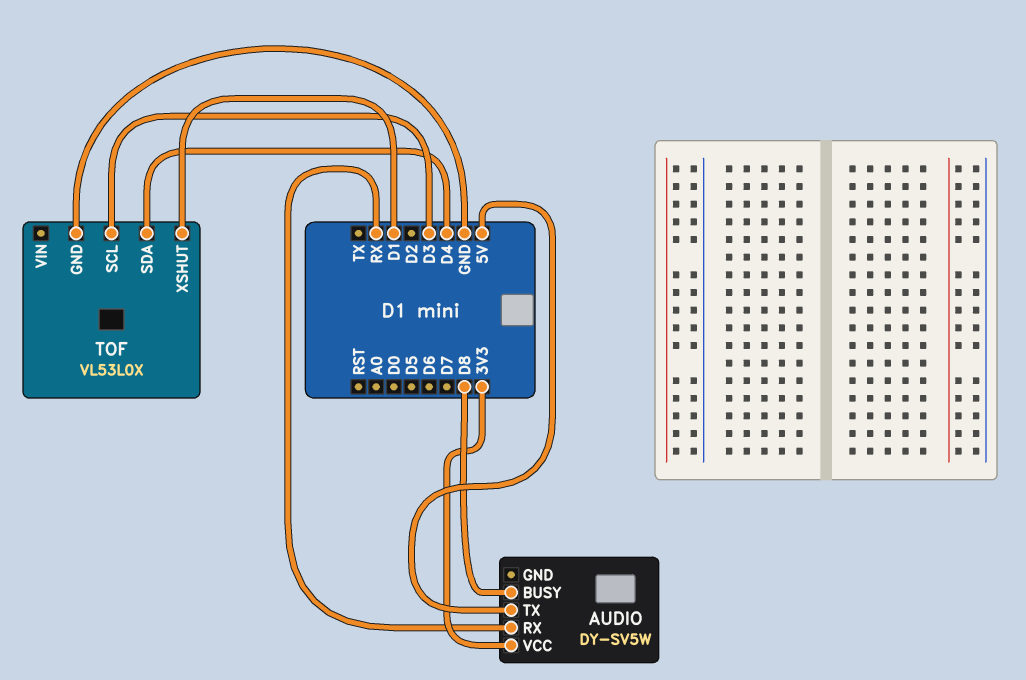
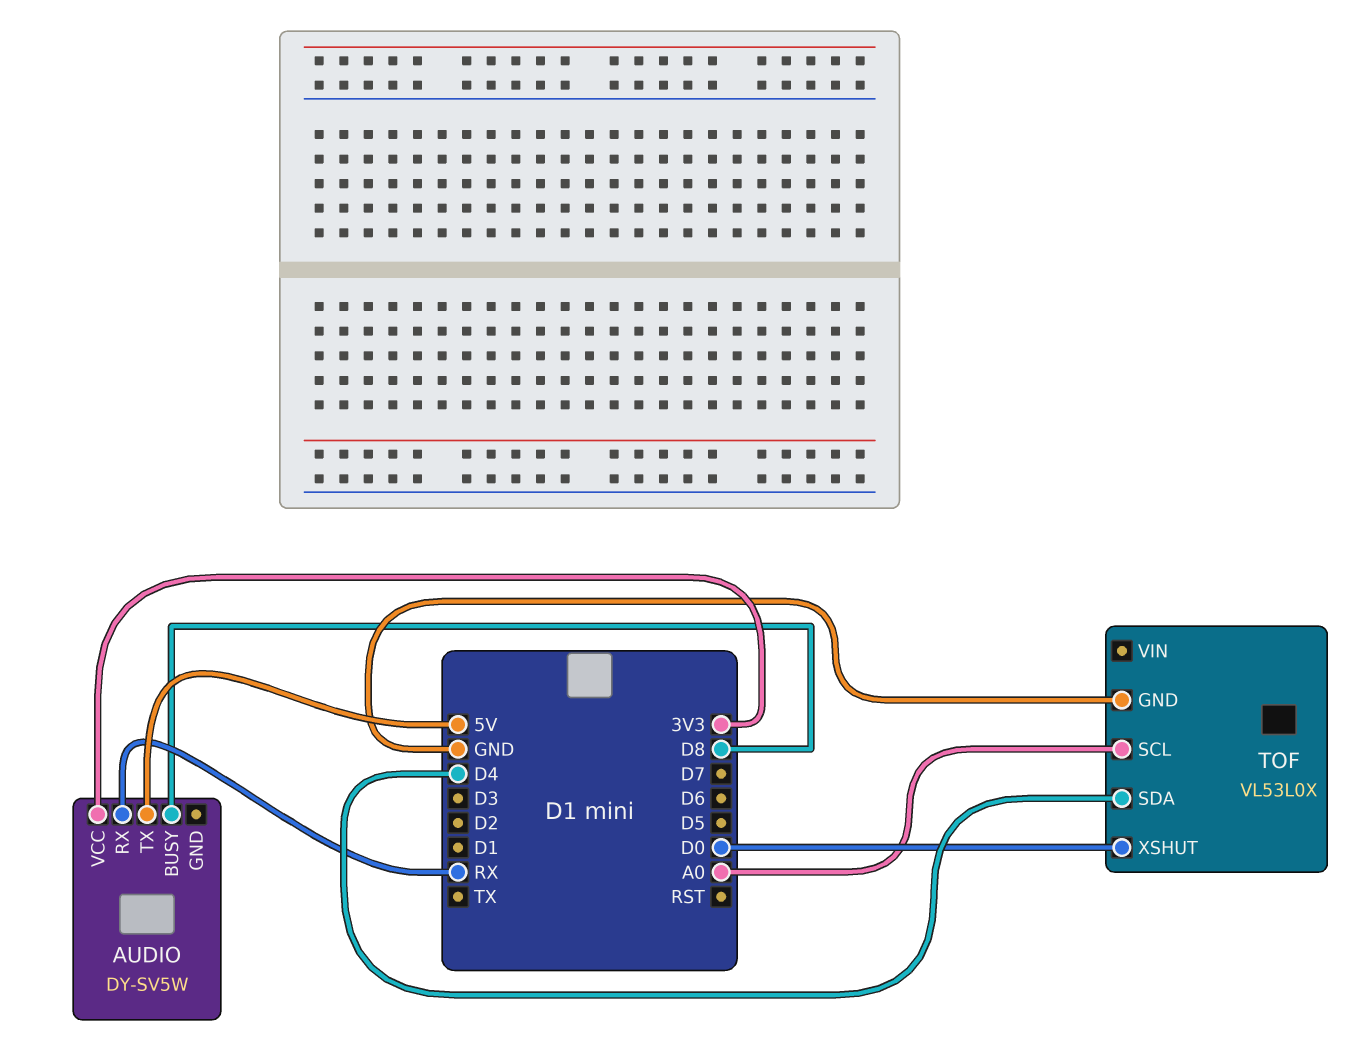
TOF pin SCL: D3 -> A0
TOF pin XSHUT: D1 -> D0

